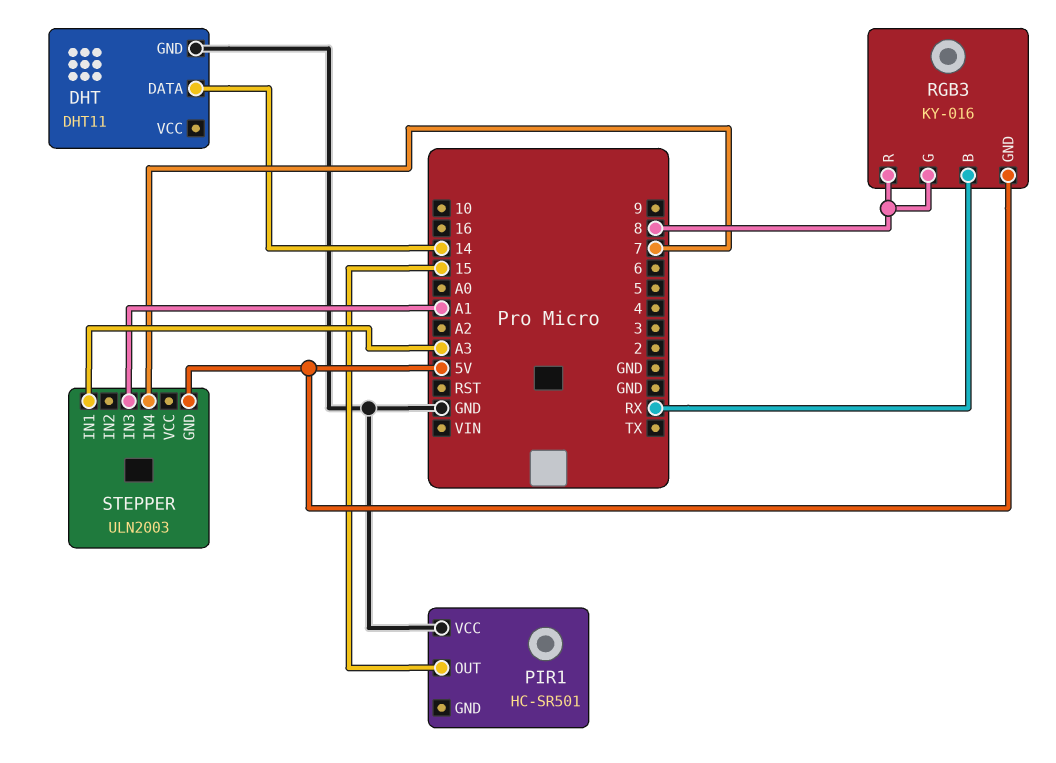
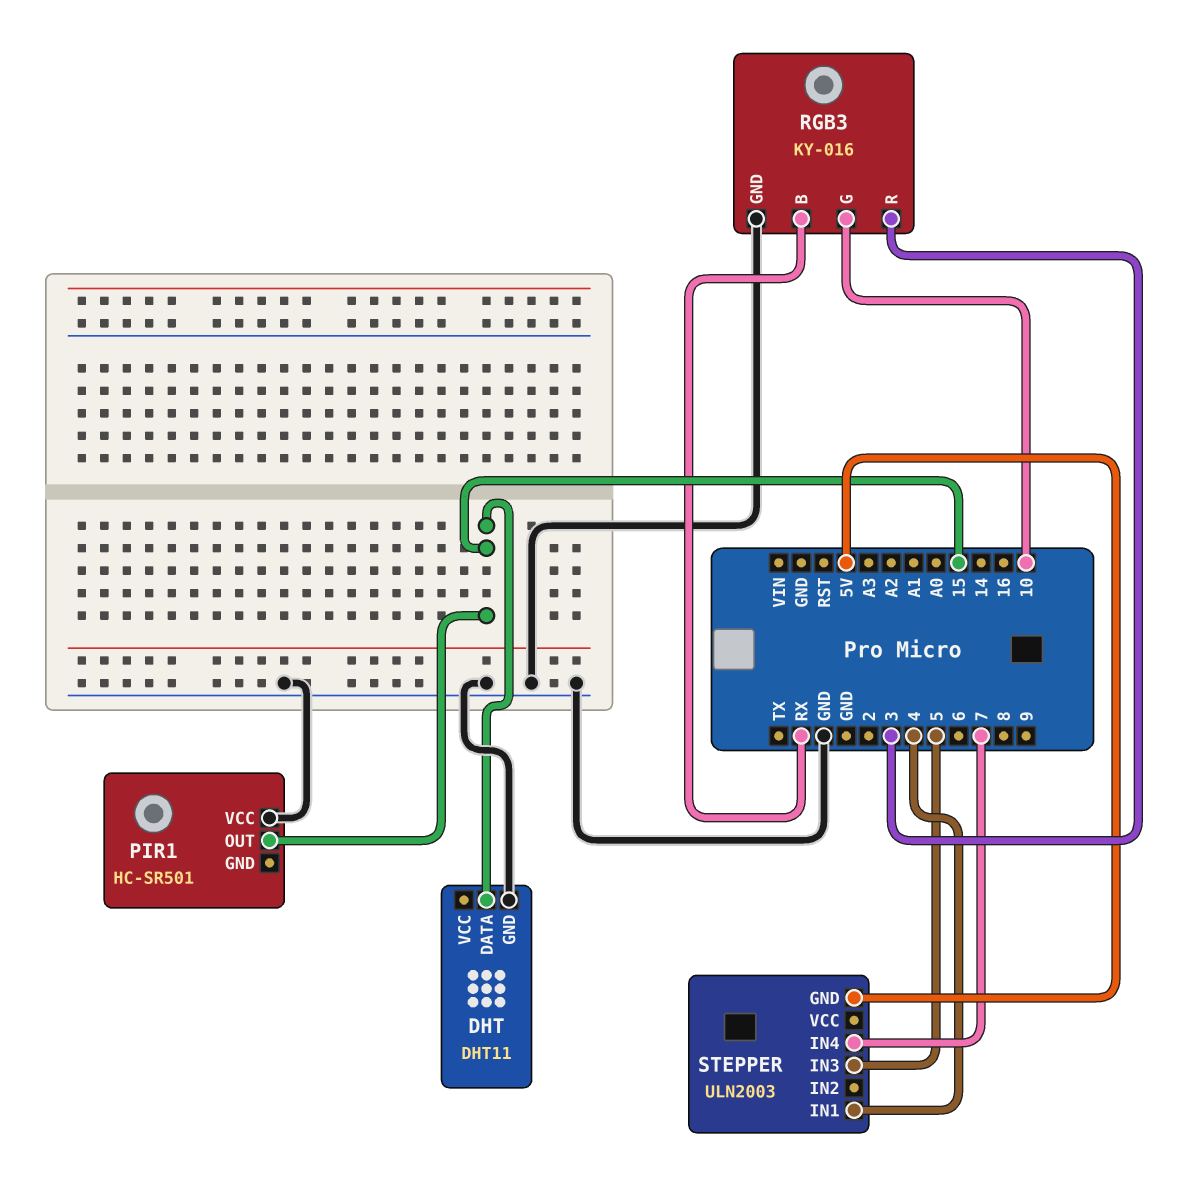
DHT pin DATA: 14 -> 15
RGB3 pin G: 8 -> 10
RGB3 pin GND: 5V -> GND
RGB3 pin R: 8 -> 3
STEPPER pin IN1: A3 -> 4
STEPPER pin IN3: A1 -> 5

